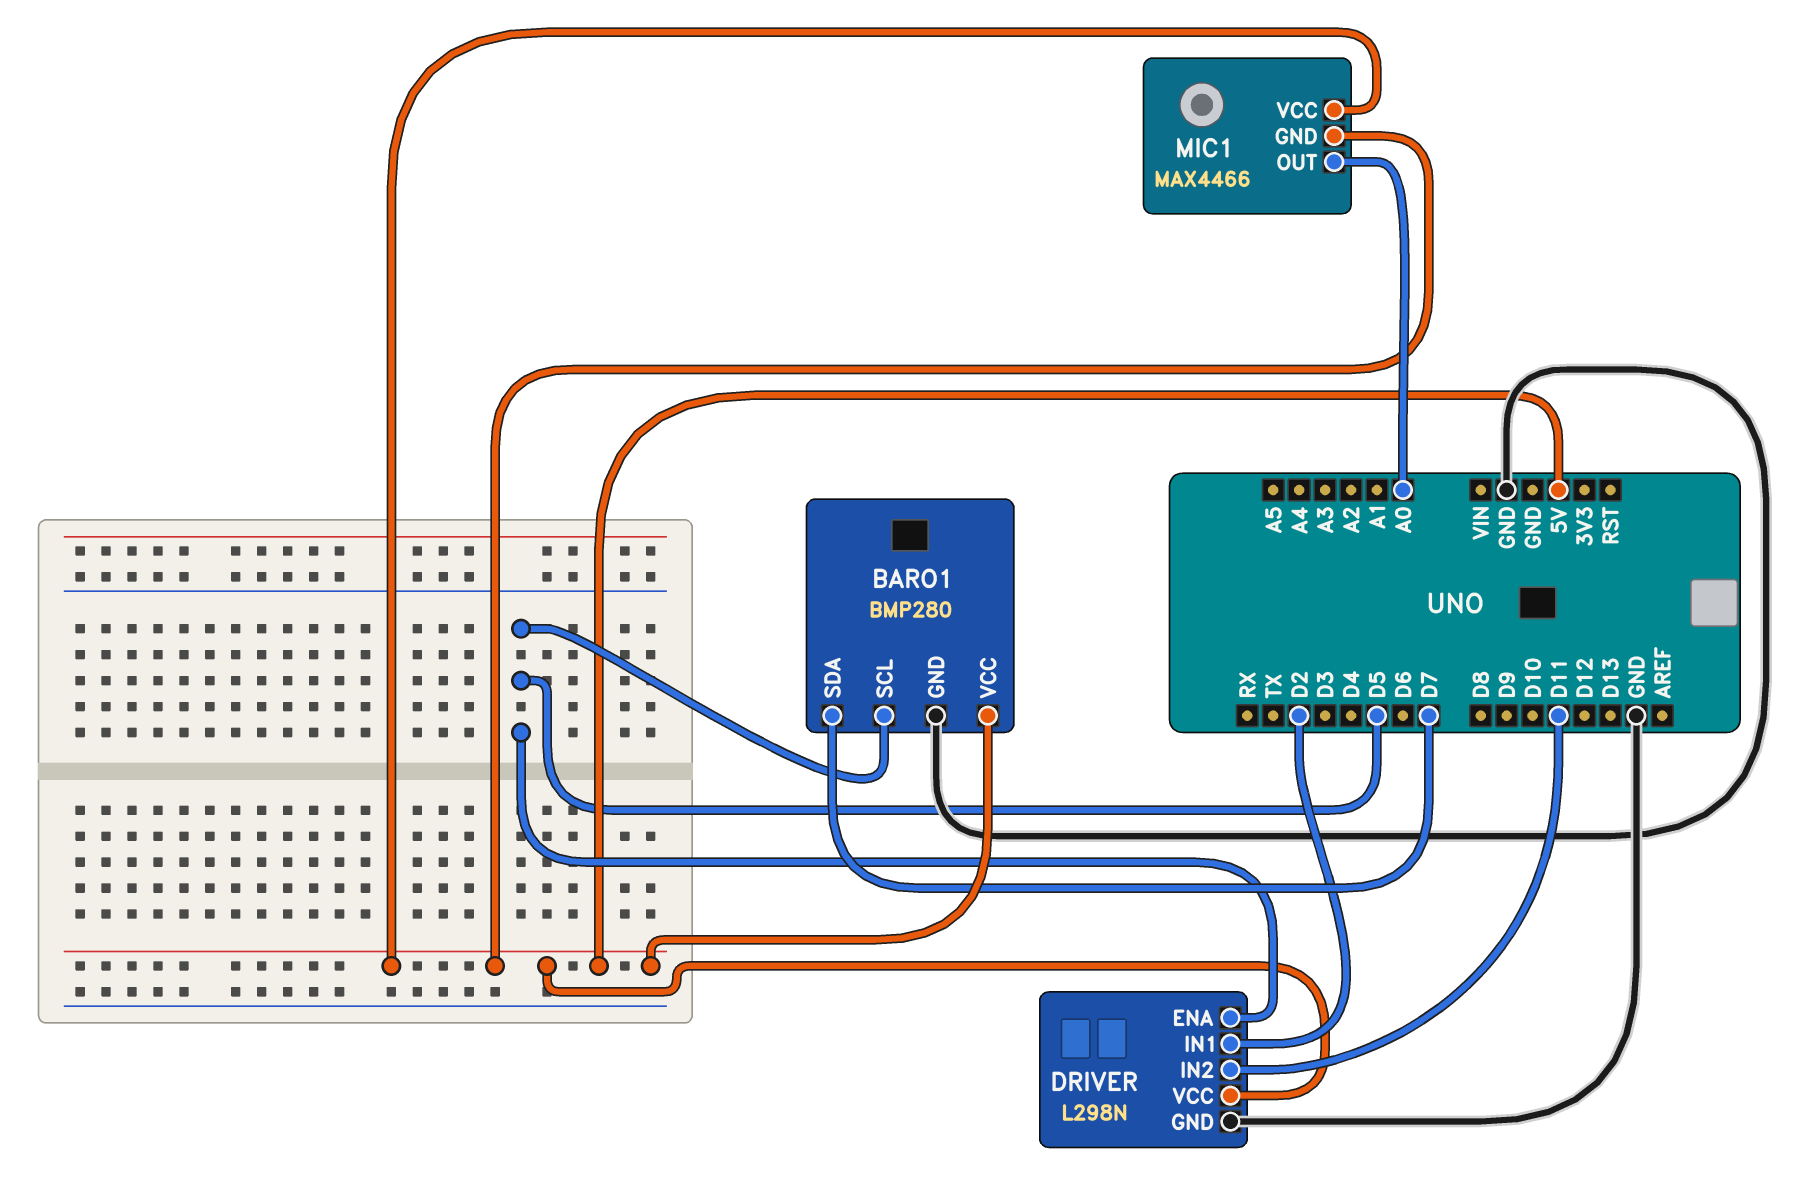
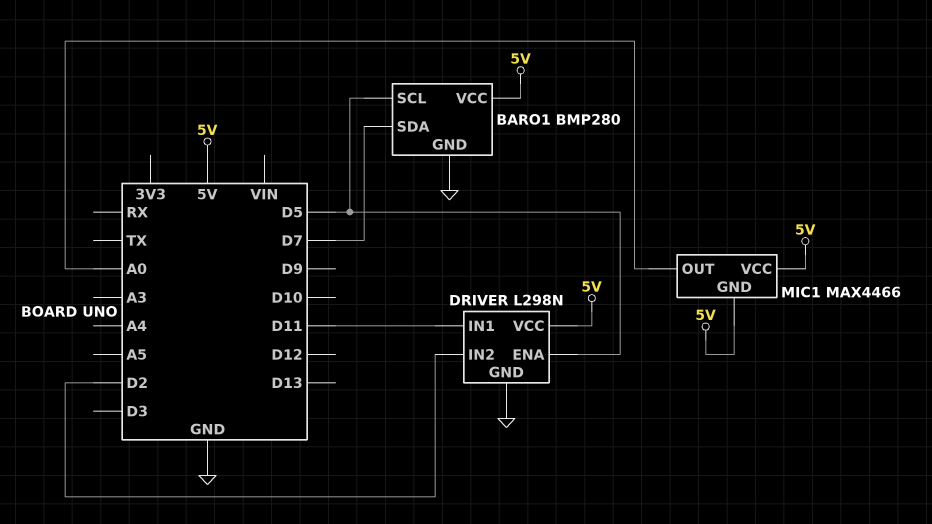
DRIVER pin IN1: D2 -> D11
DRIVER pin IN2: D11 -> D2

